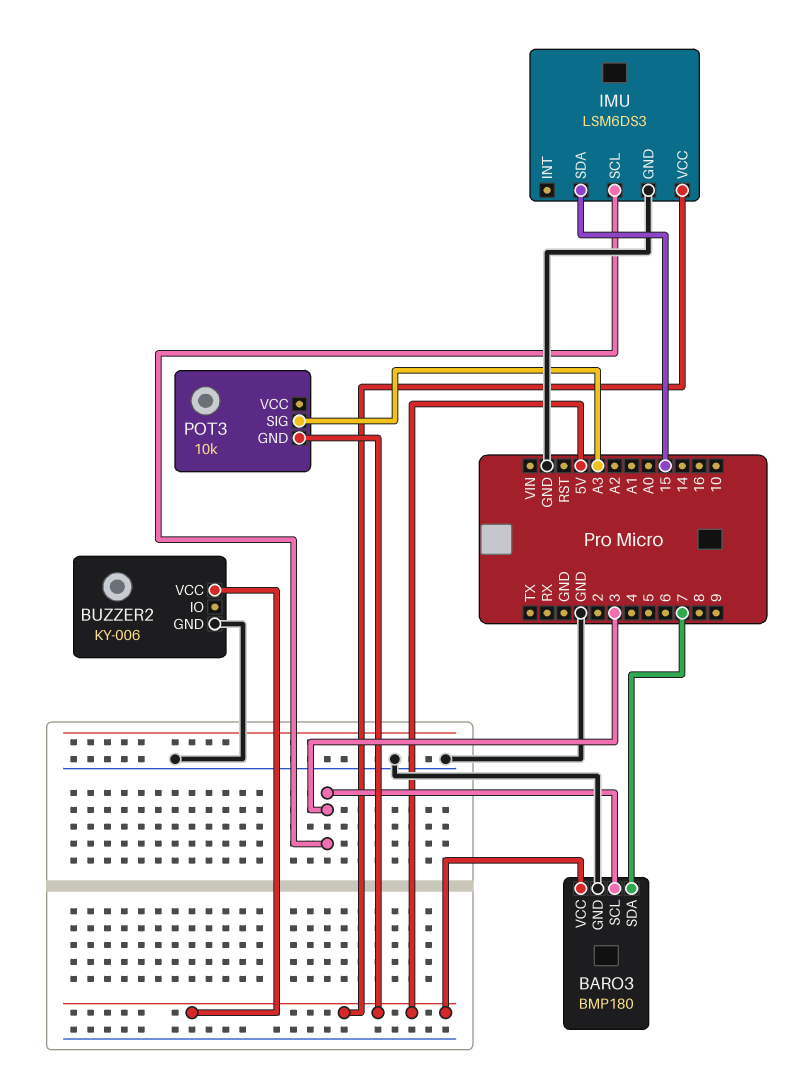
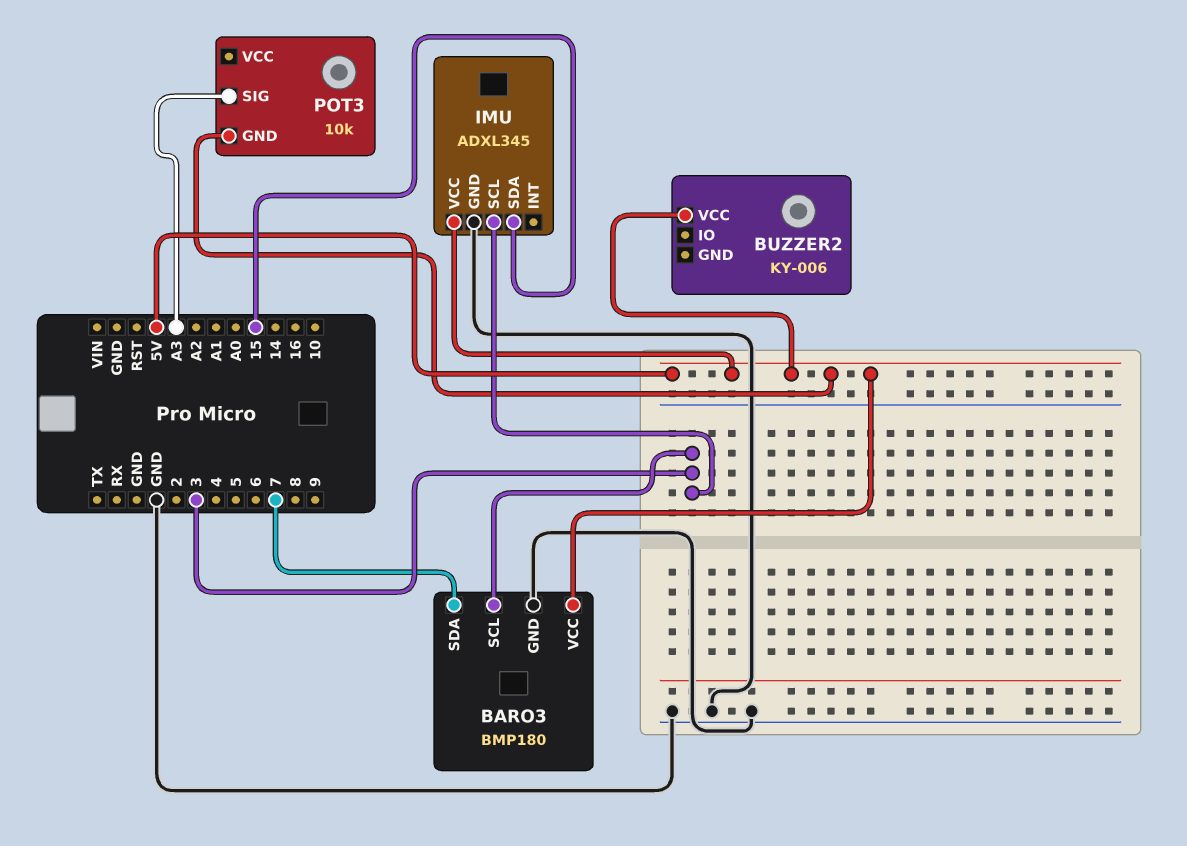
BUZZER2 pin GND: GND -> none
IMU: LSM6DS3 -> ADXL345

